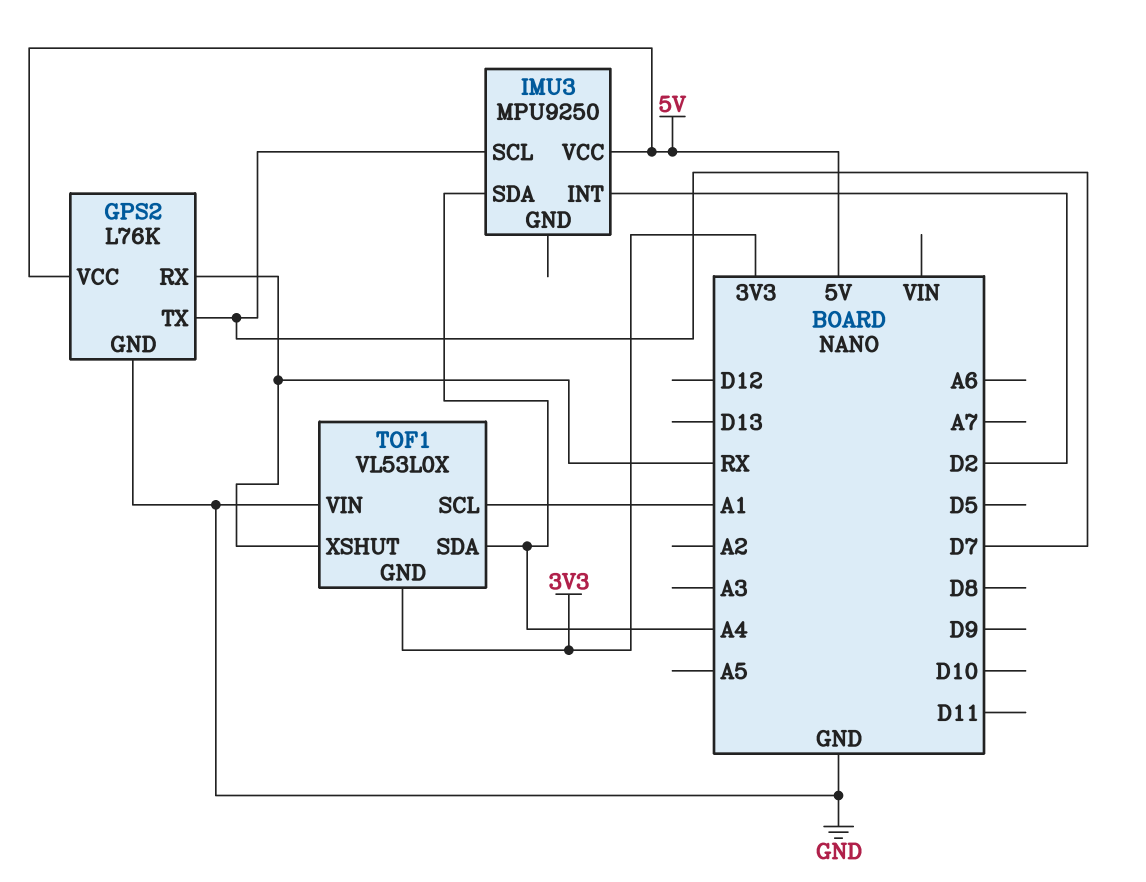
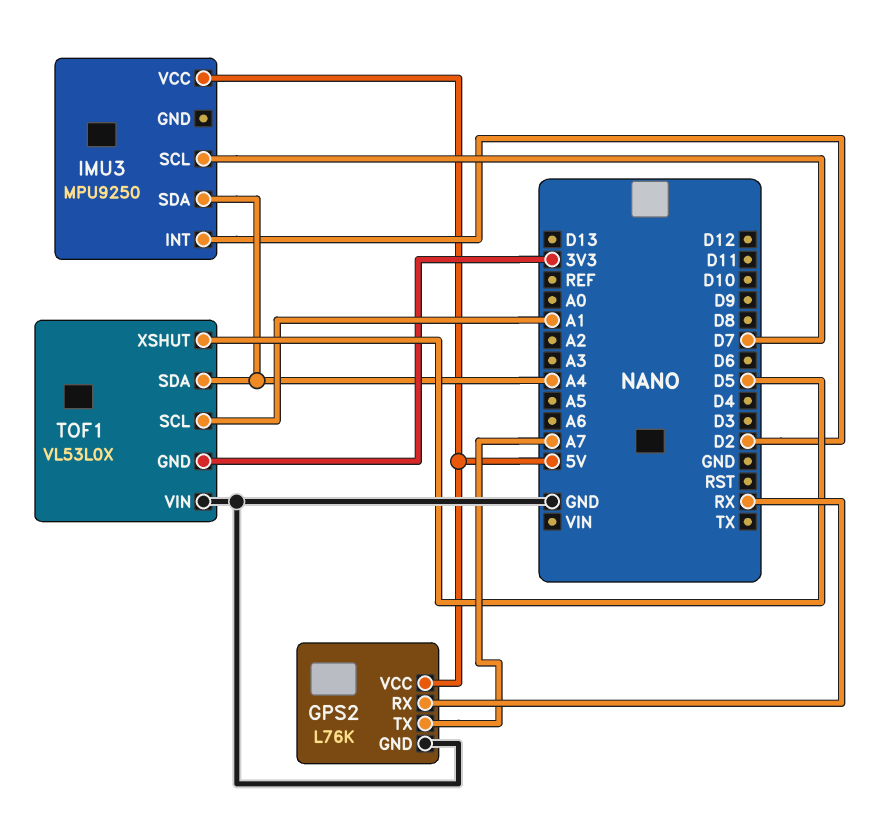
GPS2 pin TX: D7 -> A7
TOF1 pin XSHUT: RX -> D5

